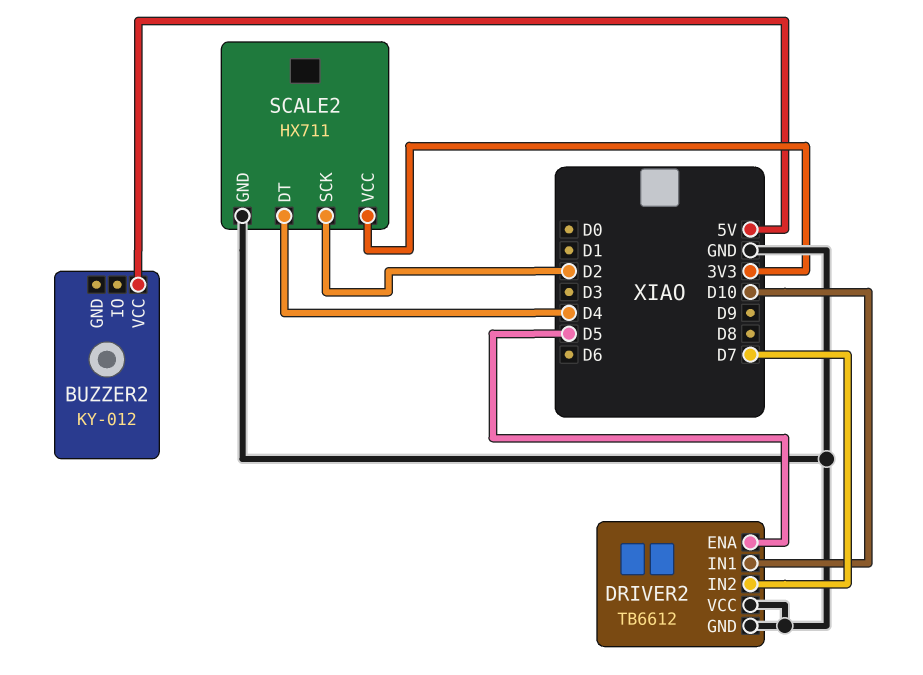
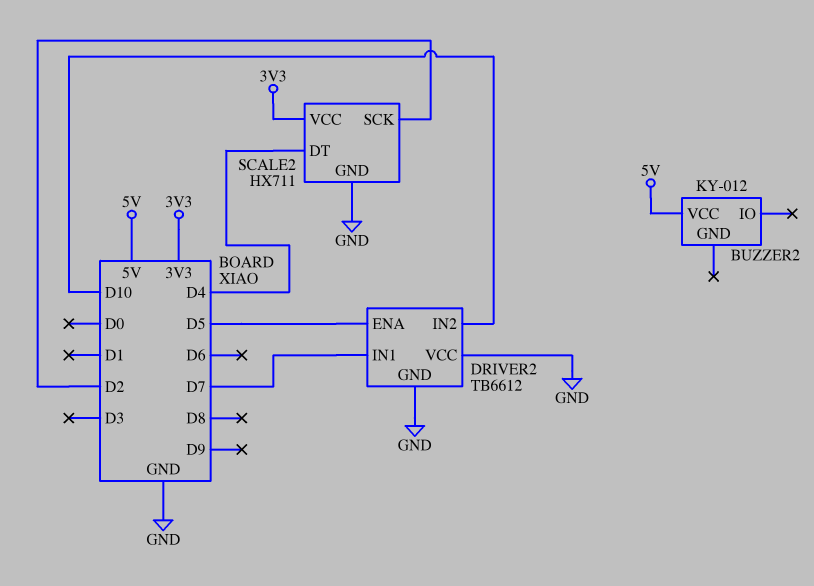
DRIVER2 pin IN1: D10 -> D7
DRIVER2 pin IN2: D7 -> D10

